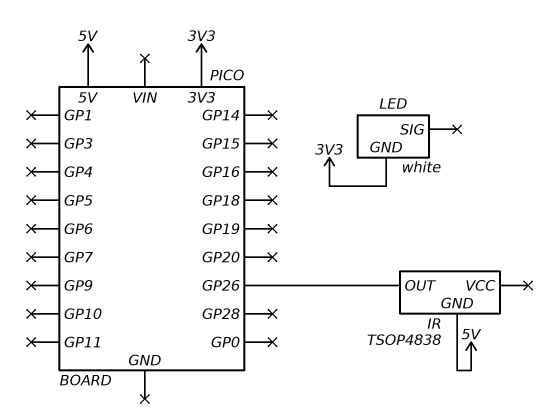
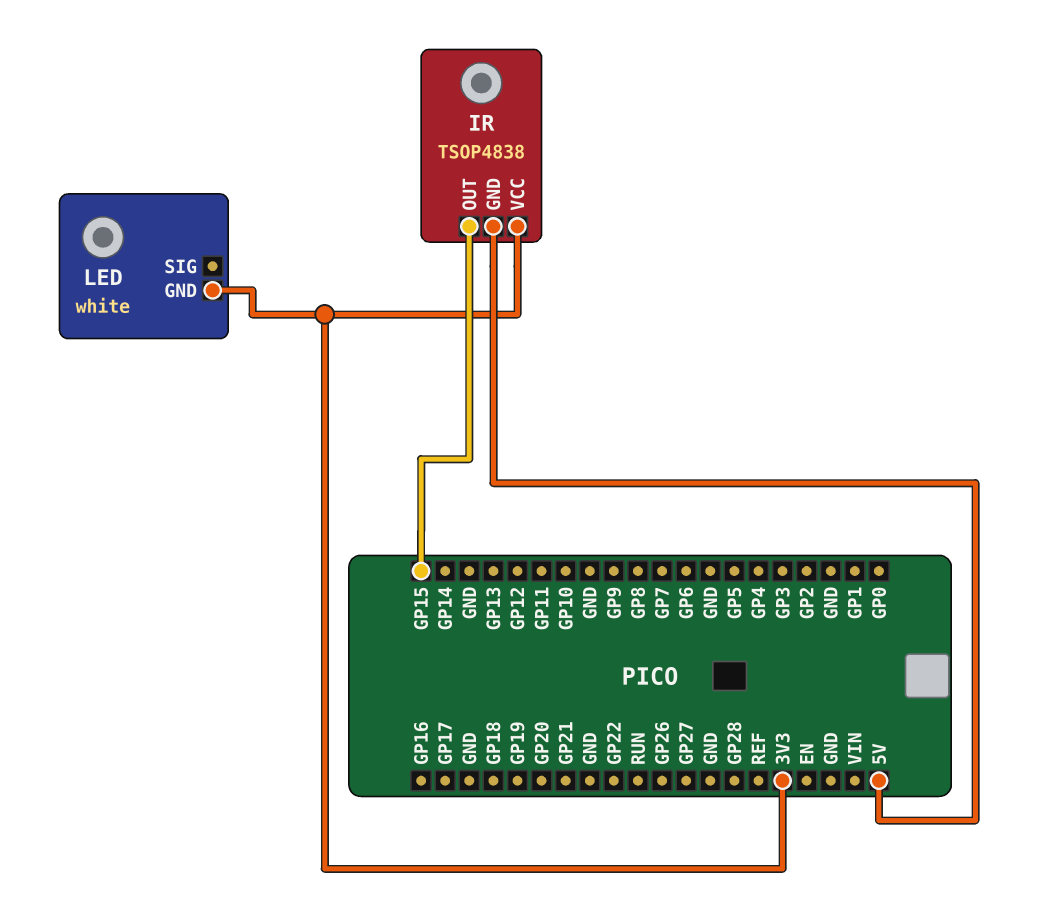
IR pin OUT: GP26 -> GP15
IR pin VCC: none -> 3V3

